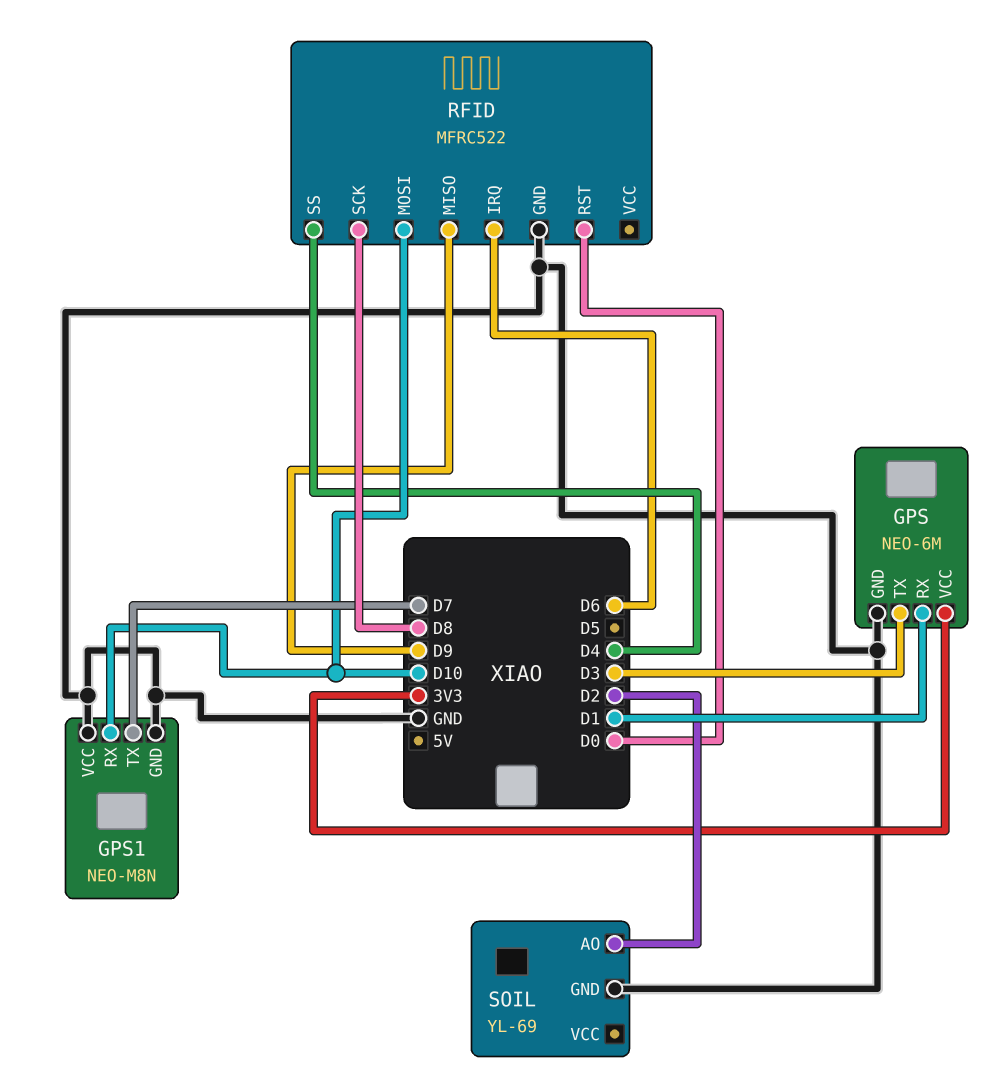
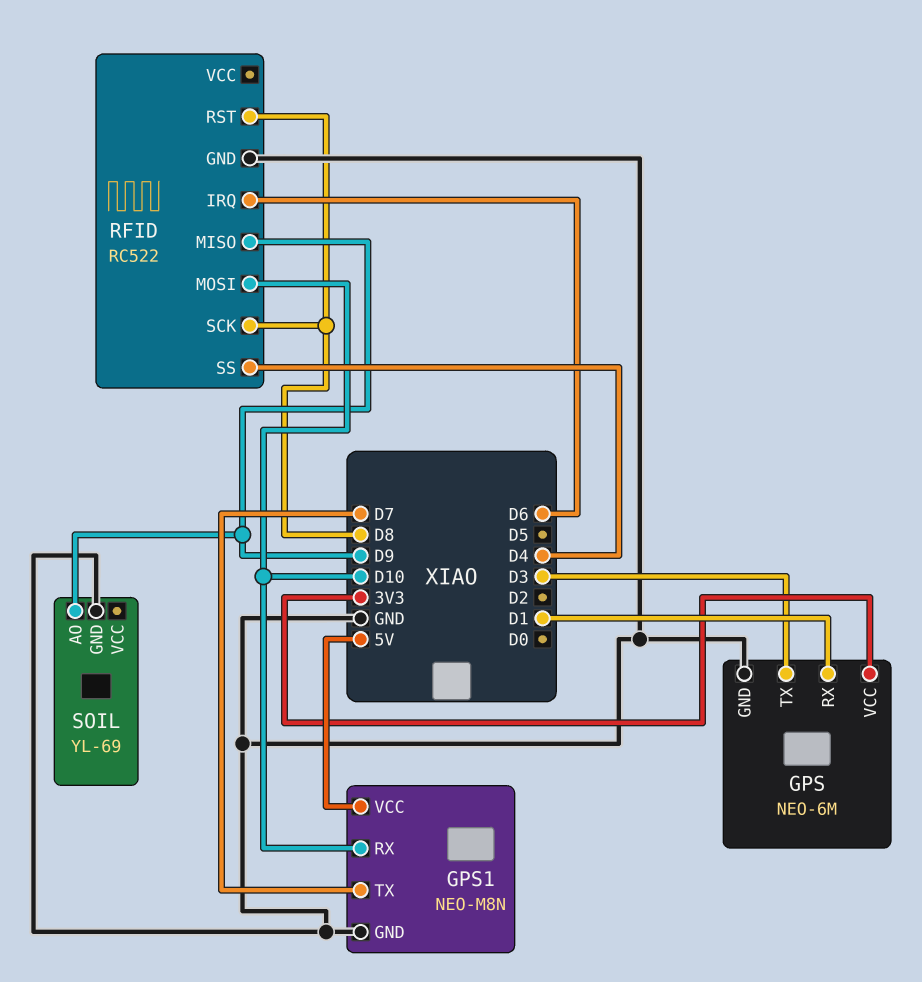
GPS1 pin VCC: GND -> 5V
RFID: MFRC522 -> RC522
RFID pin RST: D0 -> D8
SOIL pin AO: D2 -> D9

